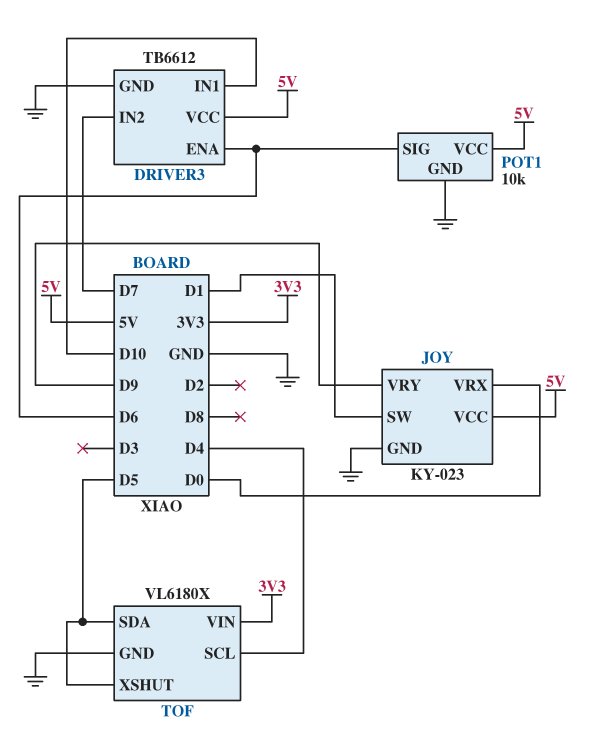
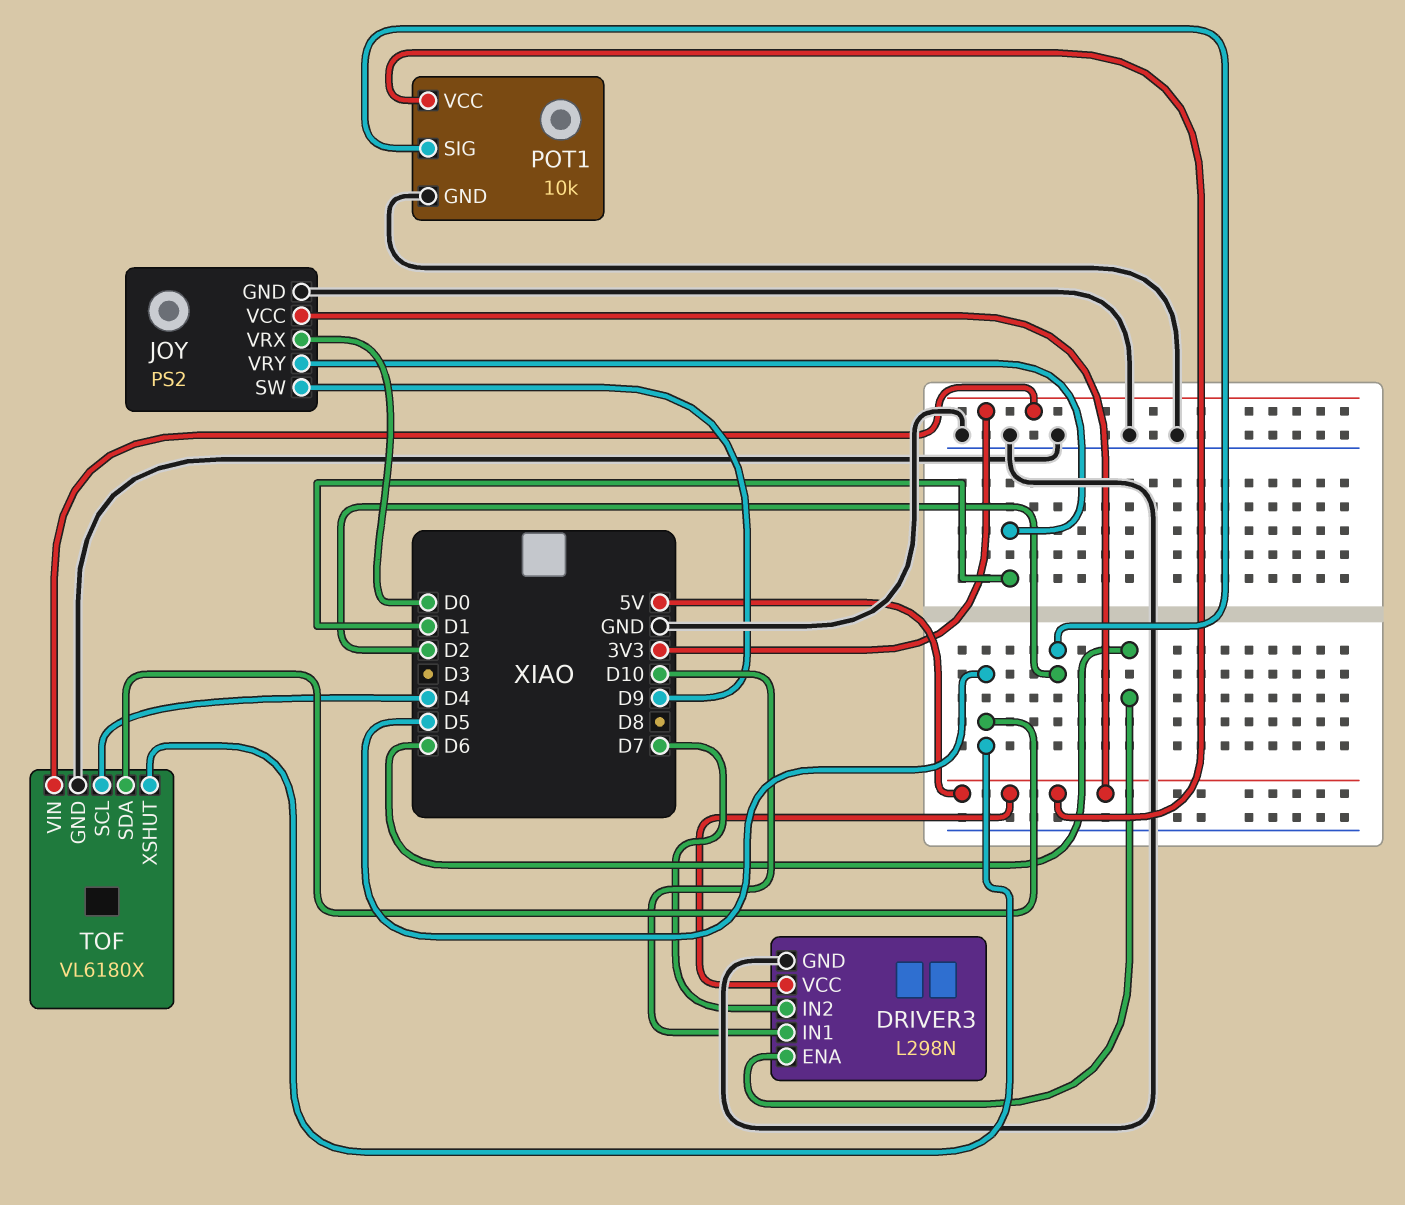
DRIVER3: TB6612 -> L298N
JOY: KY-023 -> PS2
JOY pin SW: D1 -> D9
JOY pin VRY: D9 -> D1
POT1 pin SIG: D6 -> D2

